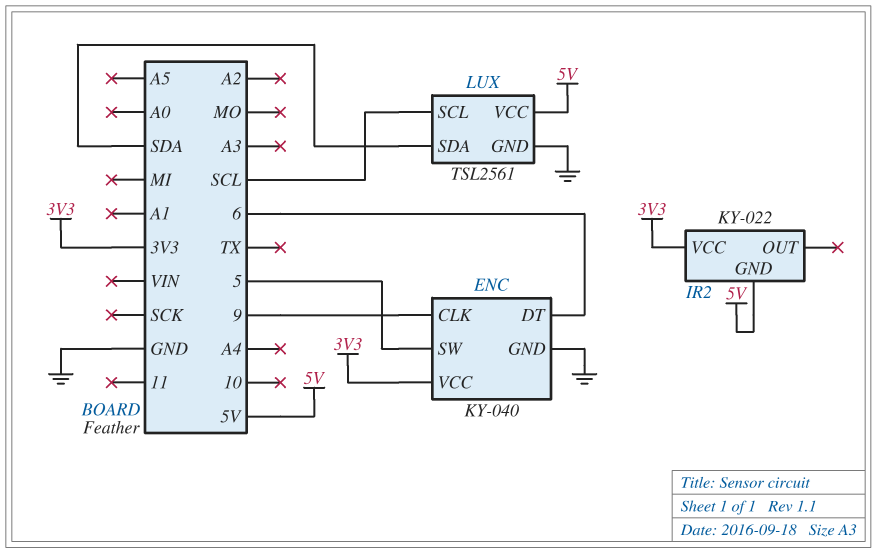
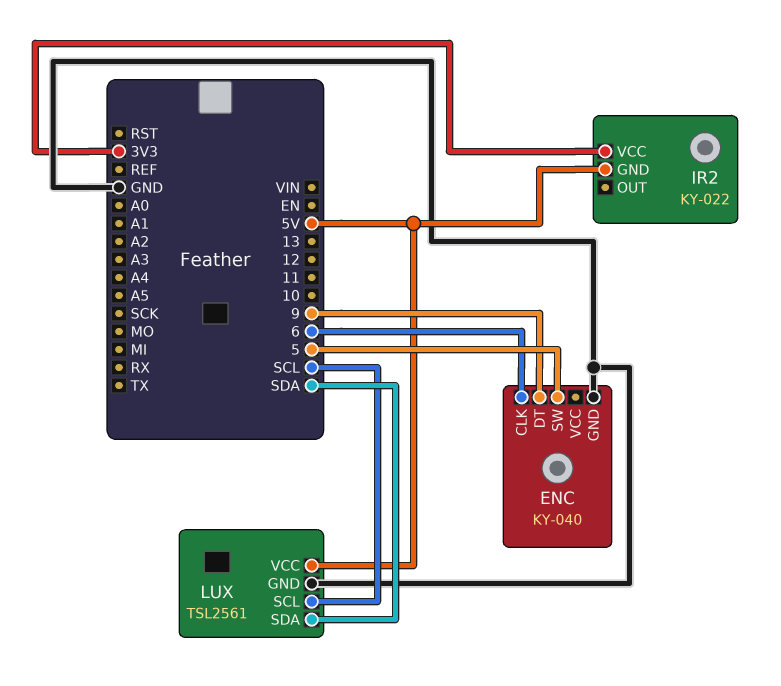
ENC pin CLK: 9 -> 6
ENC pin DT: 6 -> 9
ENC pin VCC: 3V3 -> none

